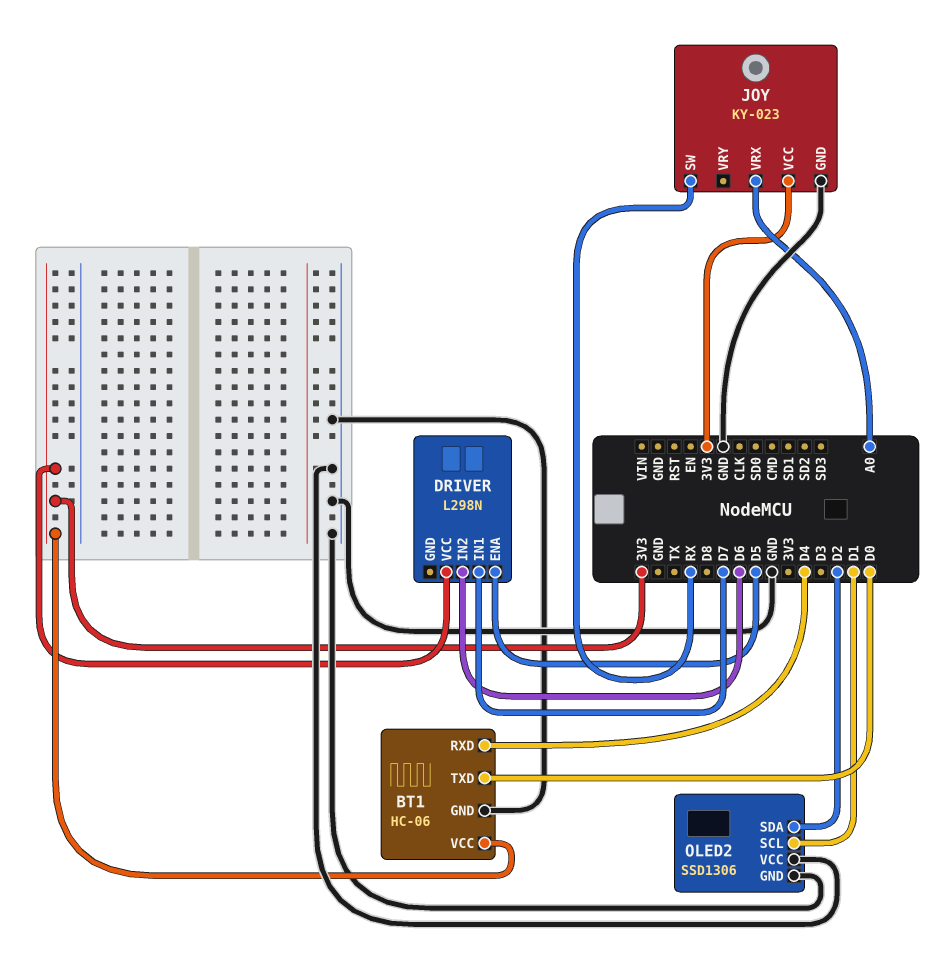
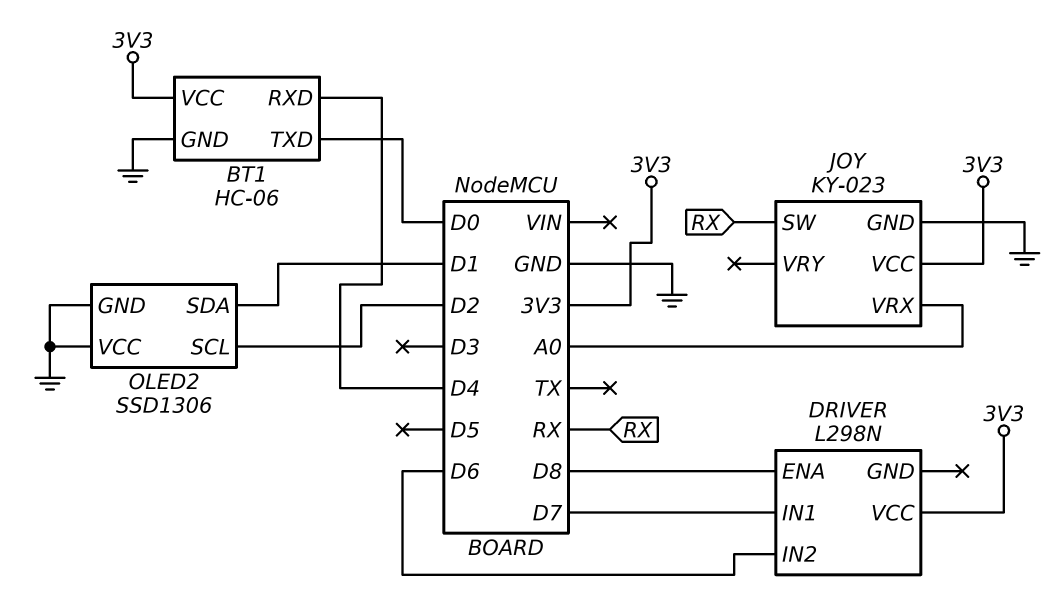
DRIVER pin ENA: D5 -> D8
OLED2 pin SCL: D1 -> D2
OLED2 pin SDA: D2 -> D1

